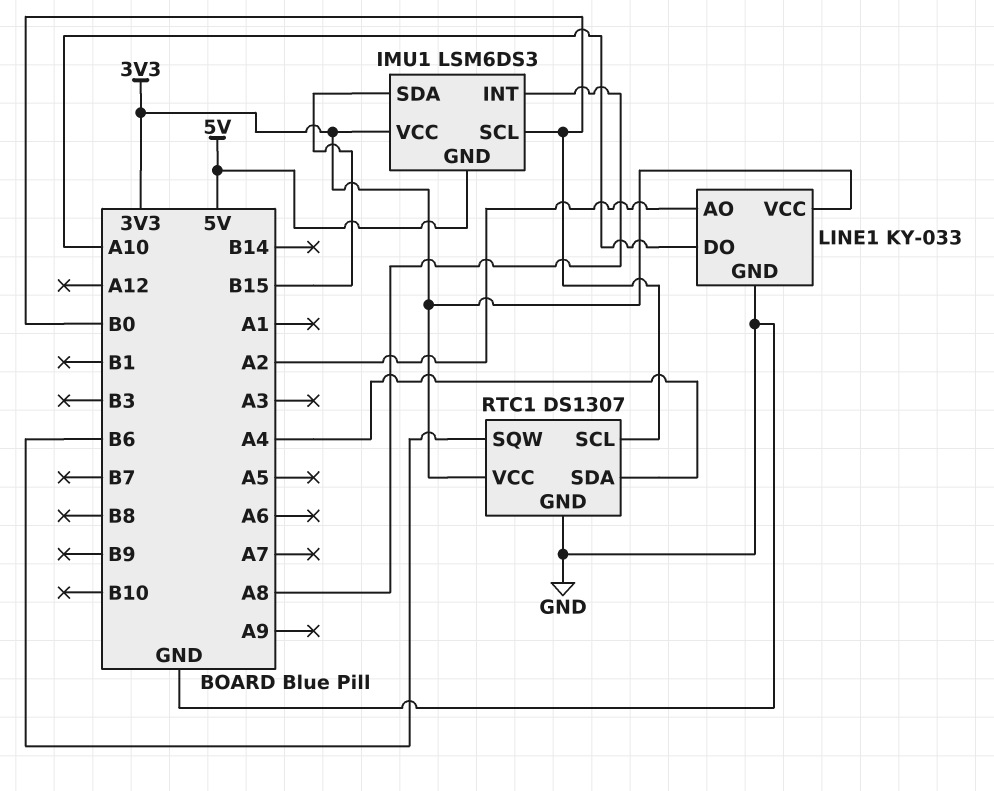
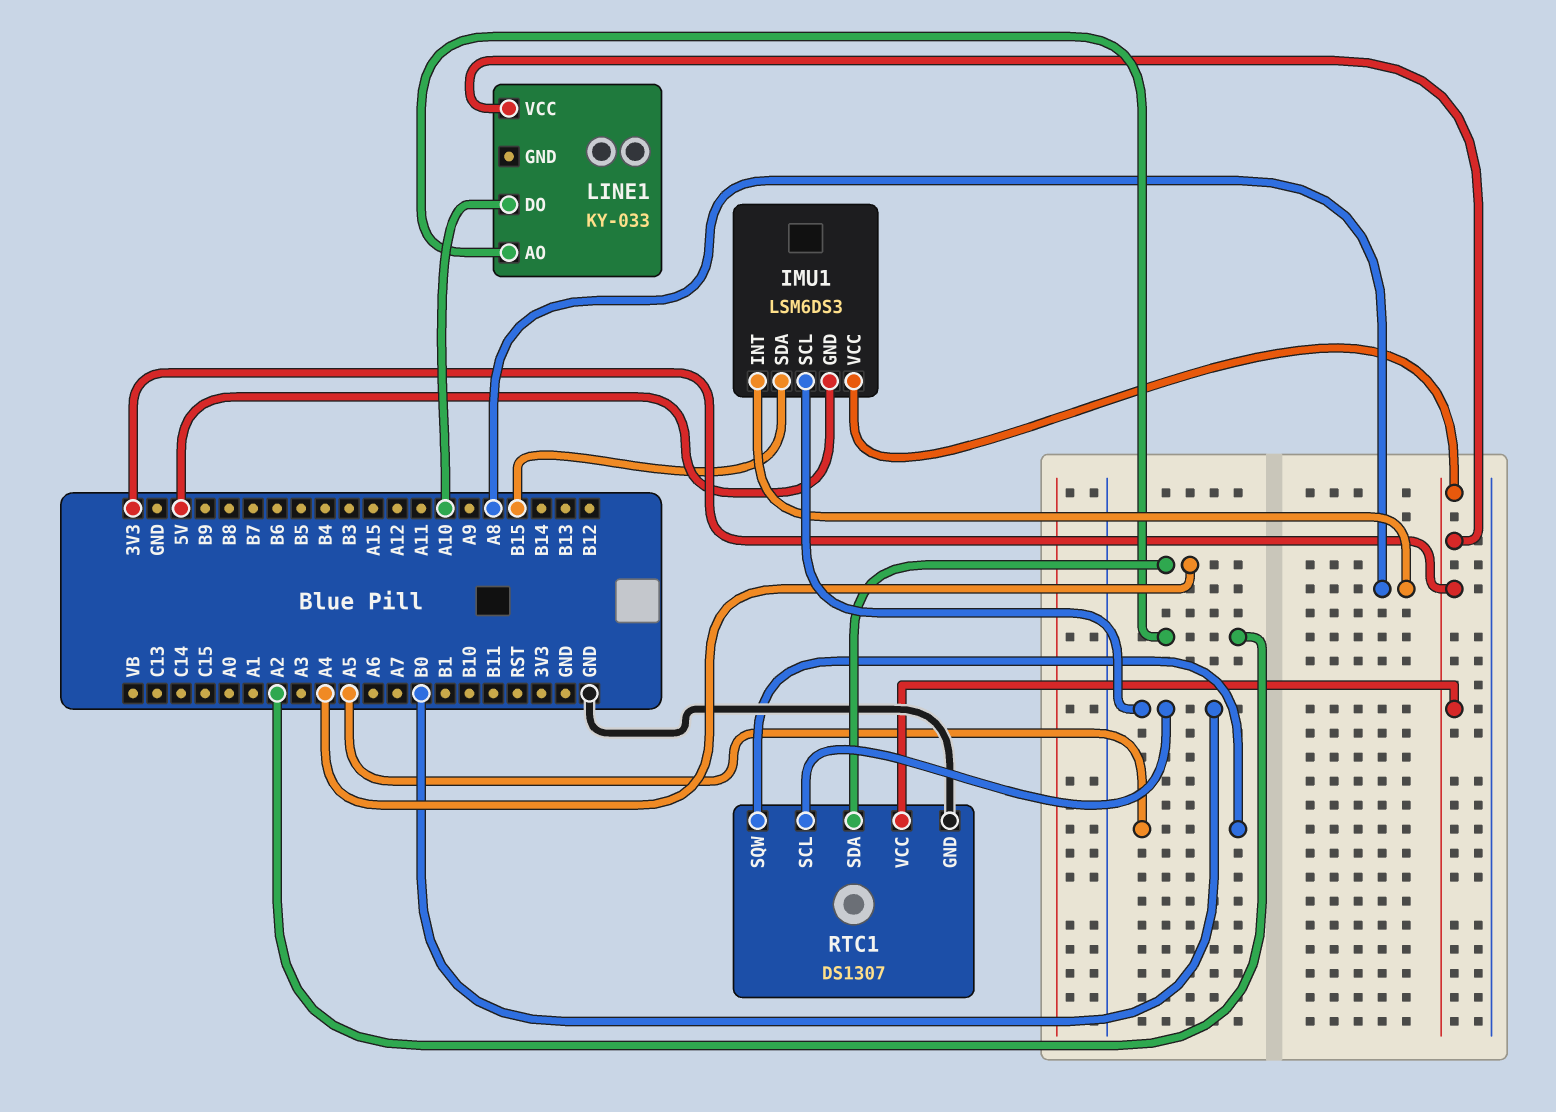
LINE1 pin GND: GND -> none
RTC1 pin SQW: B6 -> A5

